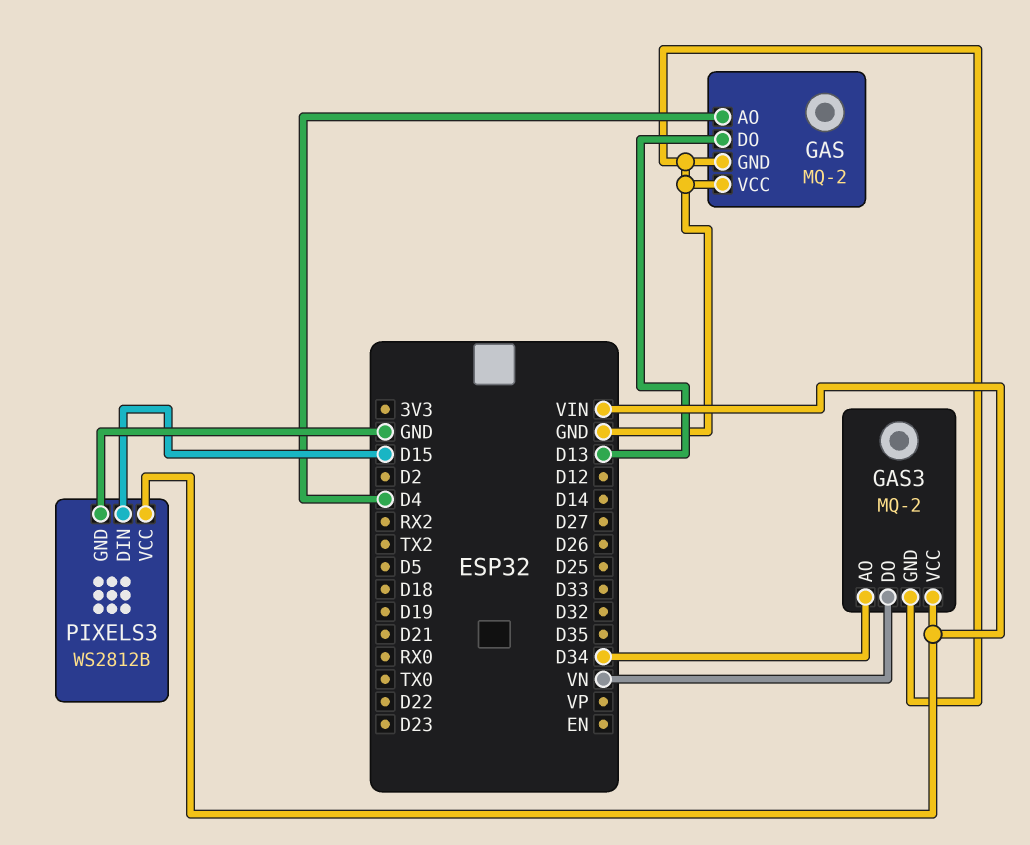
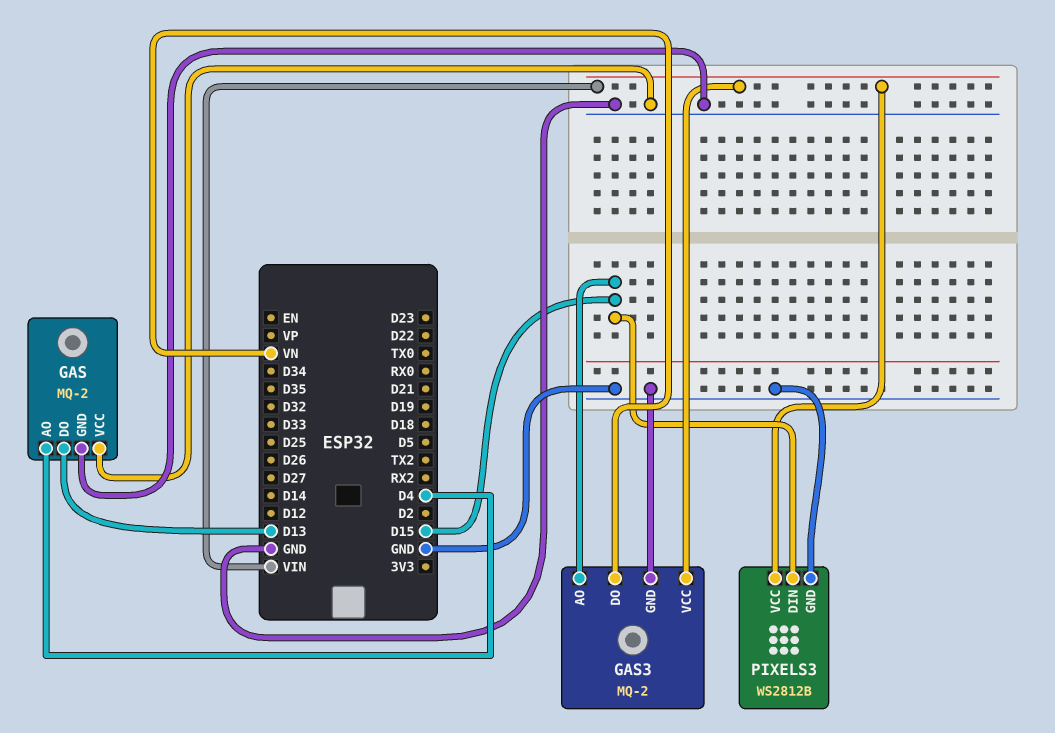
GAS3 pin AO: D34 -> D15

